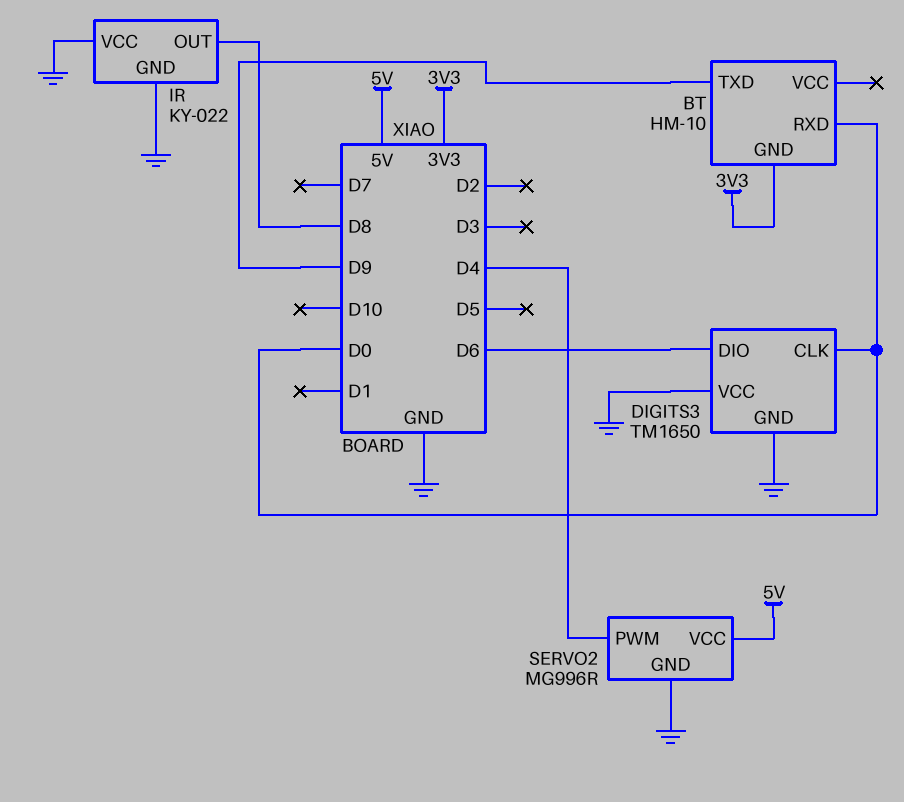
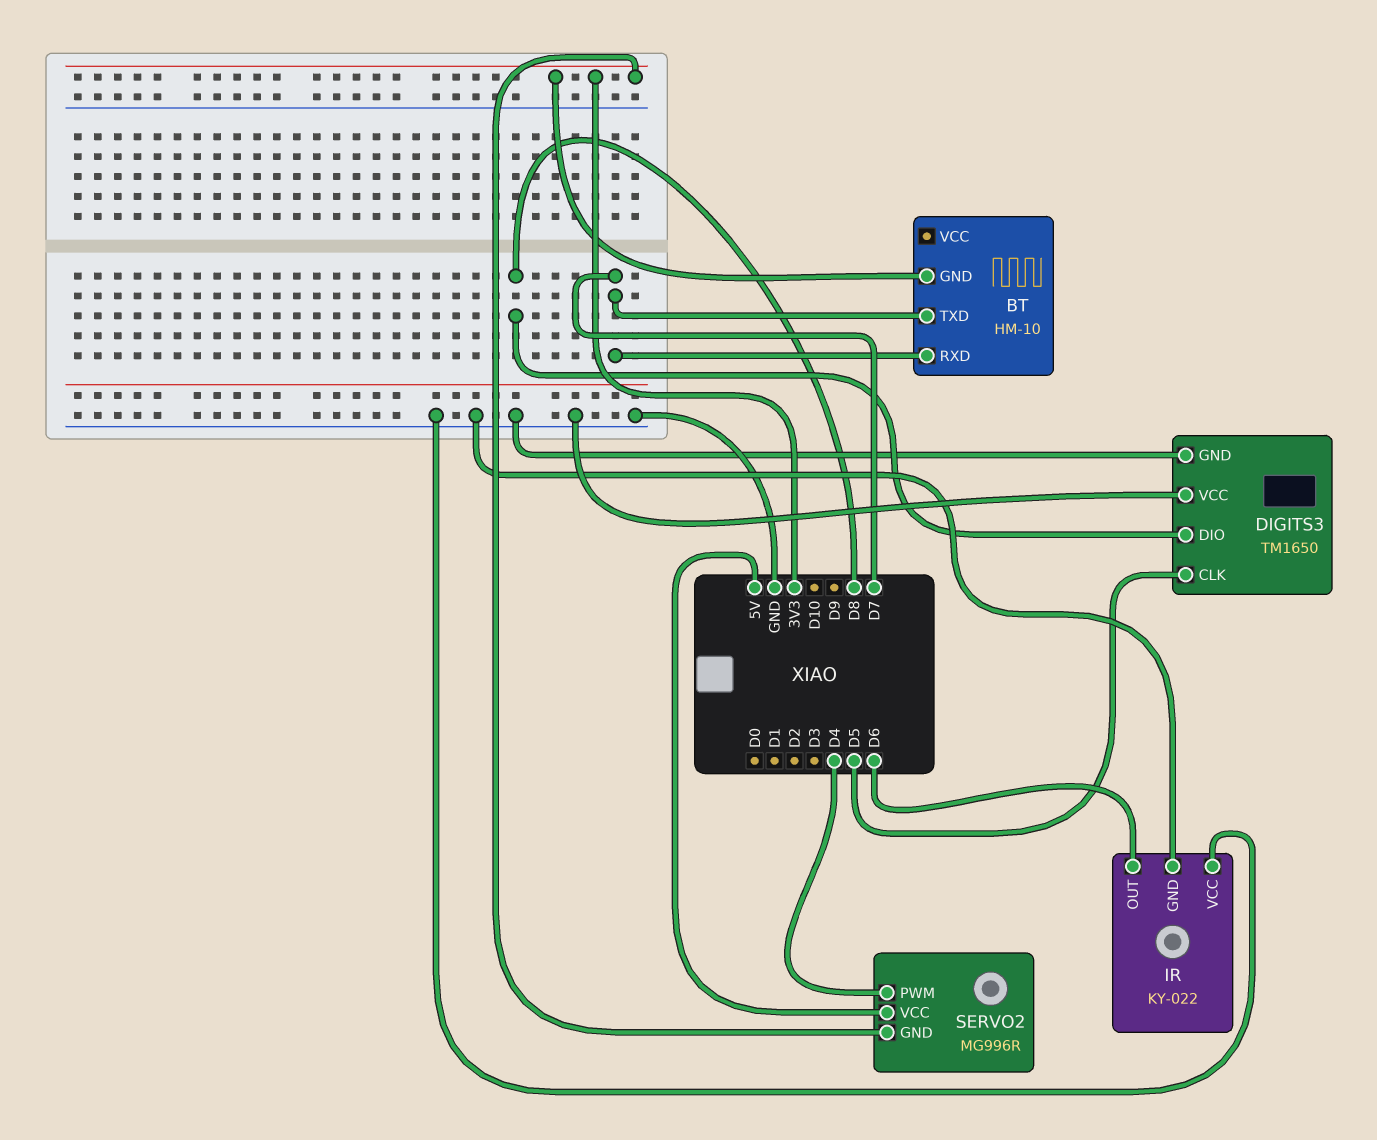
BT pin RXD: D0 -> D7
BT pin TXD: D9 -> D7
DIGITS3 pin CLK: D0 -> D5
DIGITS3 pin DIO: D6 -> D8
IR pin OUT: D8 -> D6
SERVO2 pin GND: GND -> 3V3

